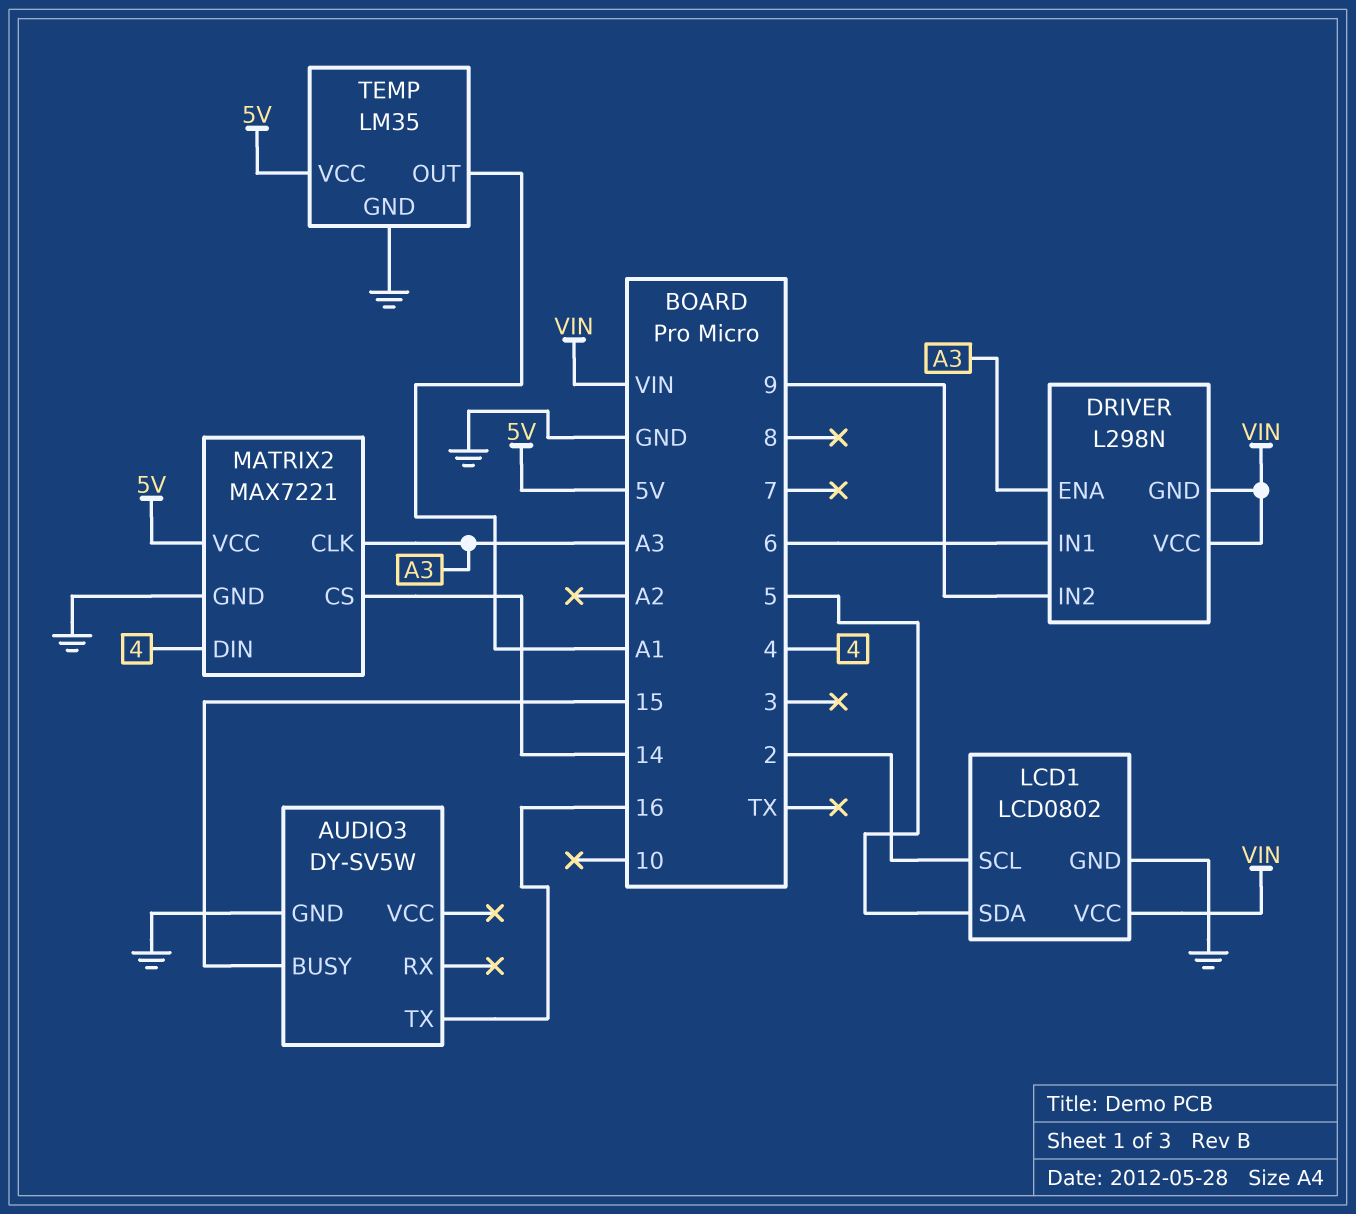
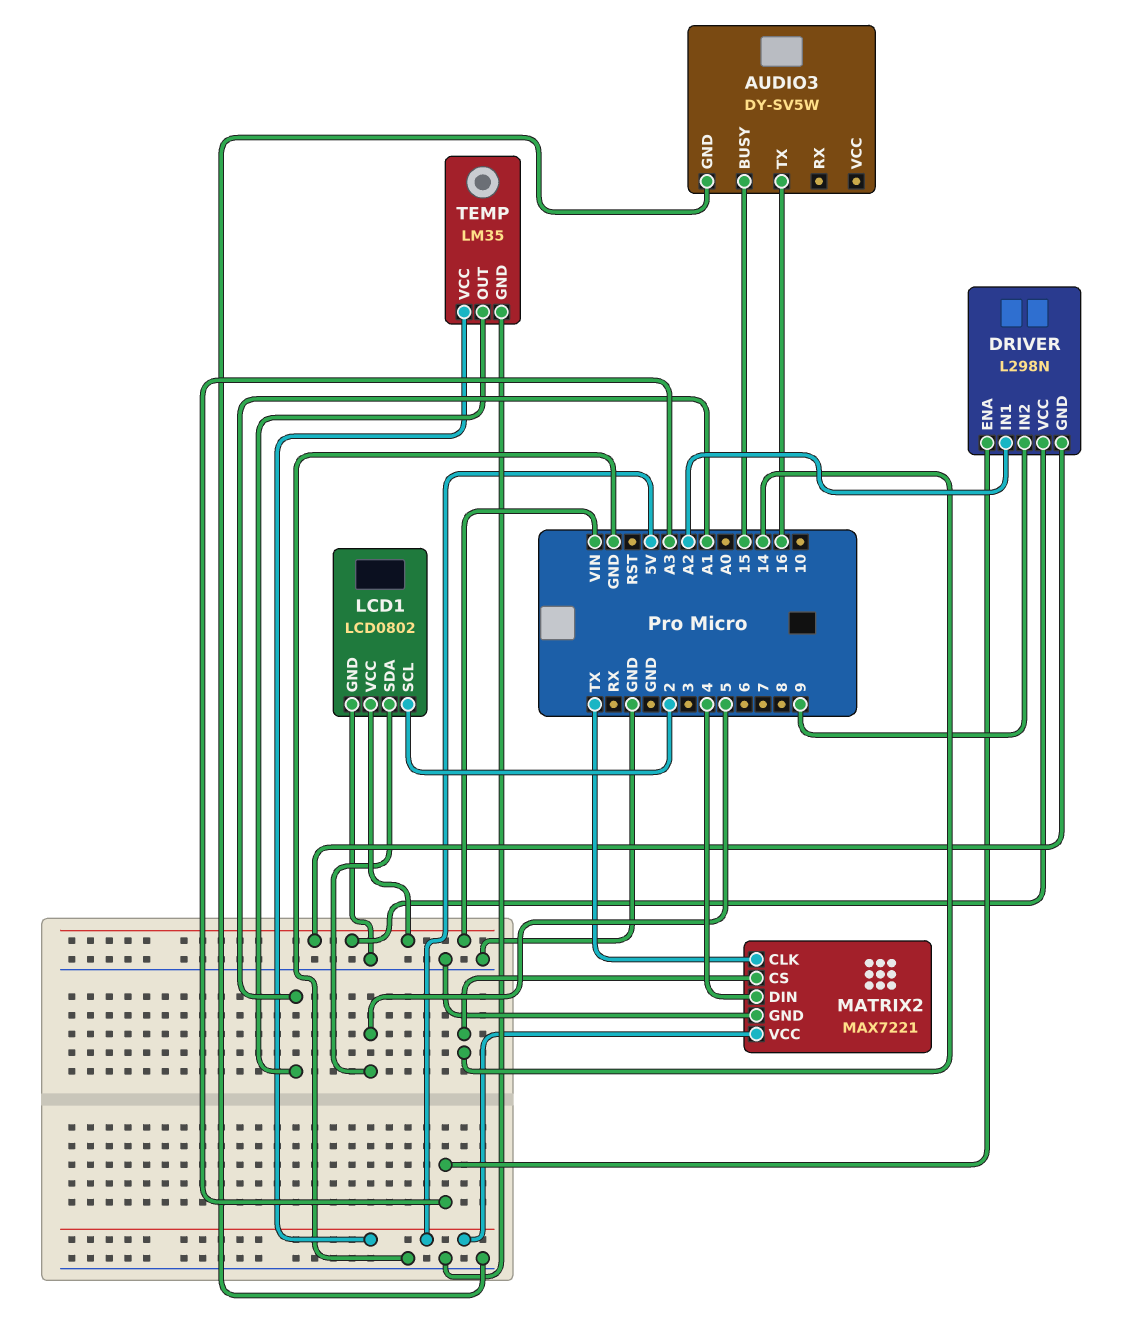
DRIVER pin IN1: 6 -> A2
MATRIX2 pin CLK: A3 -> TX

